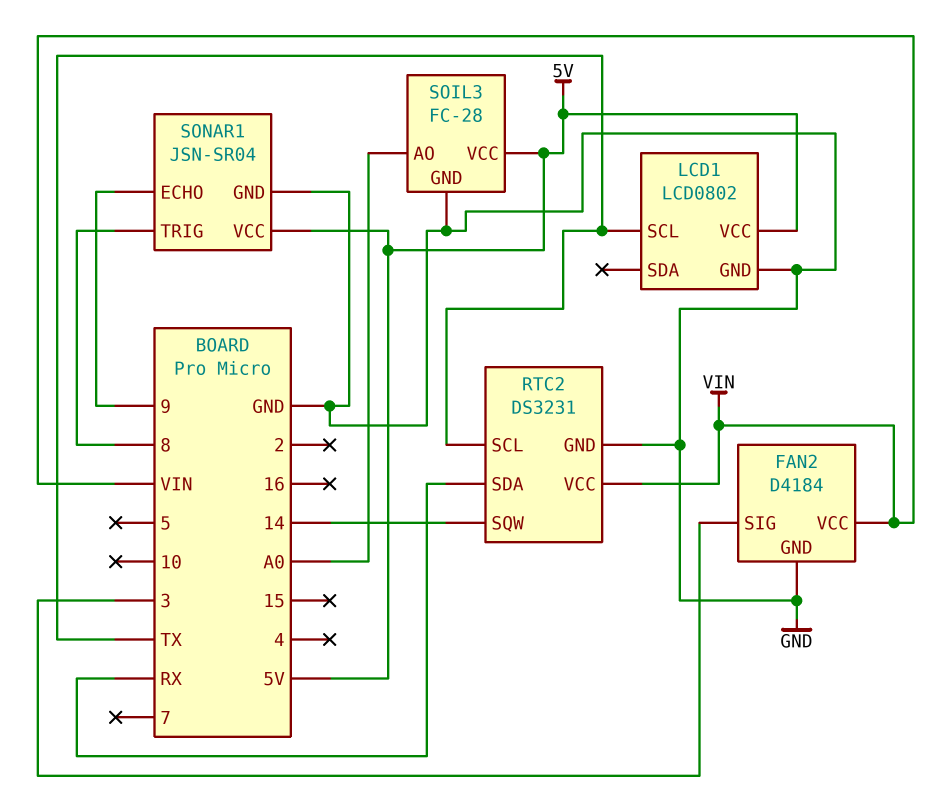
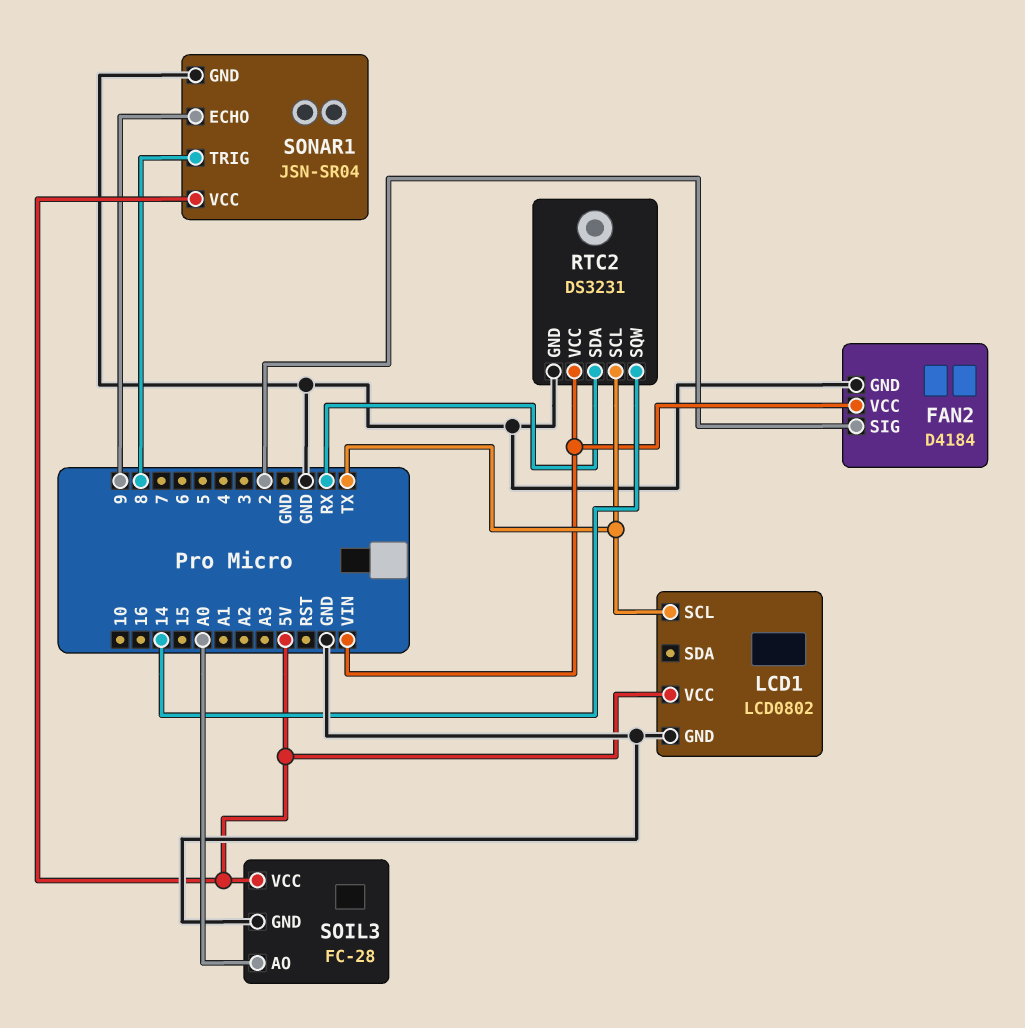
FAN2 pin SIG: 3 -> 2

